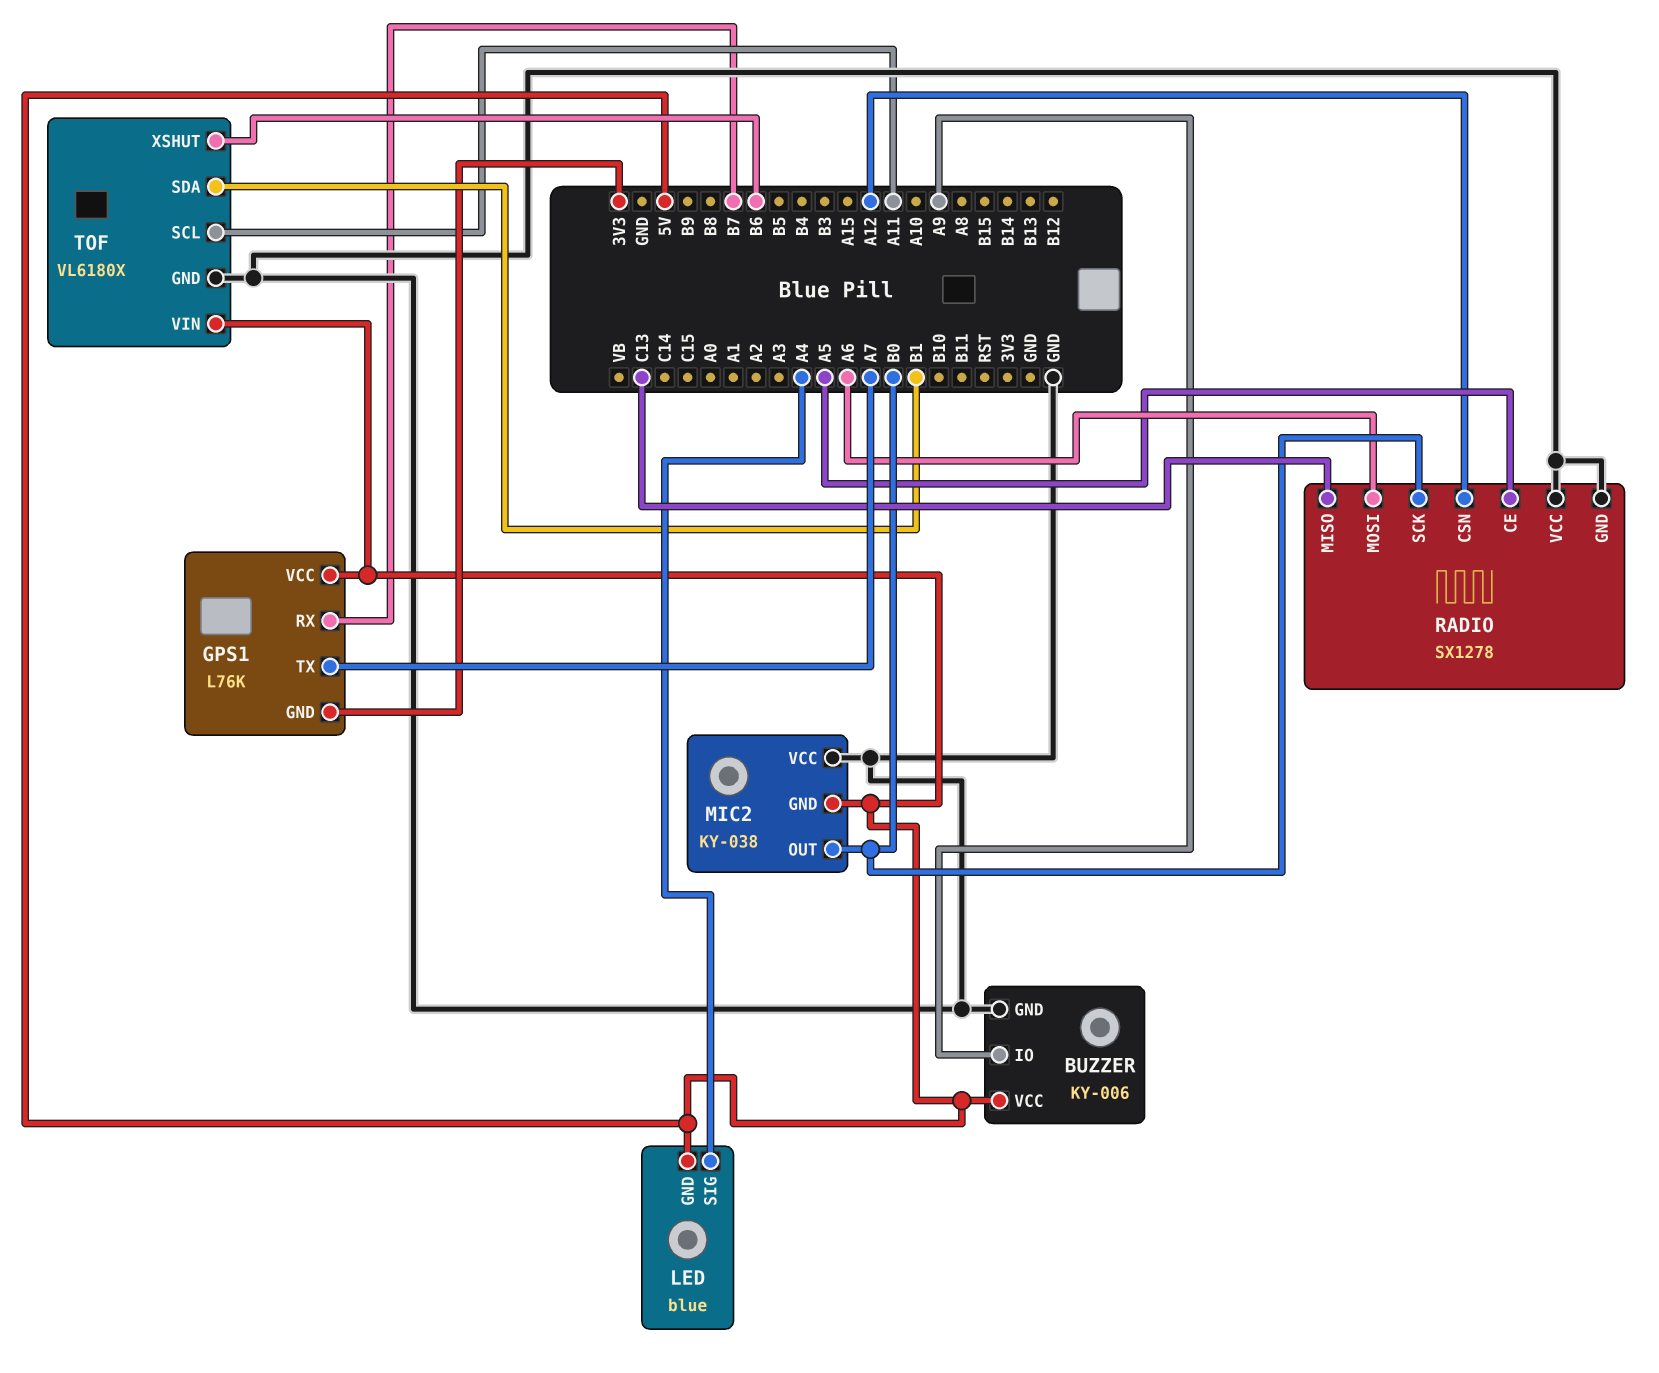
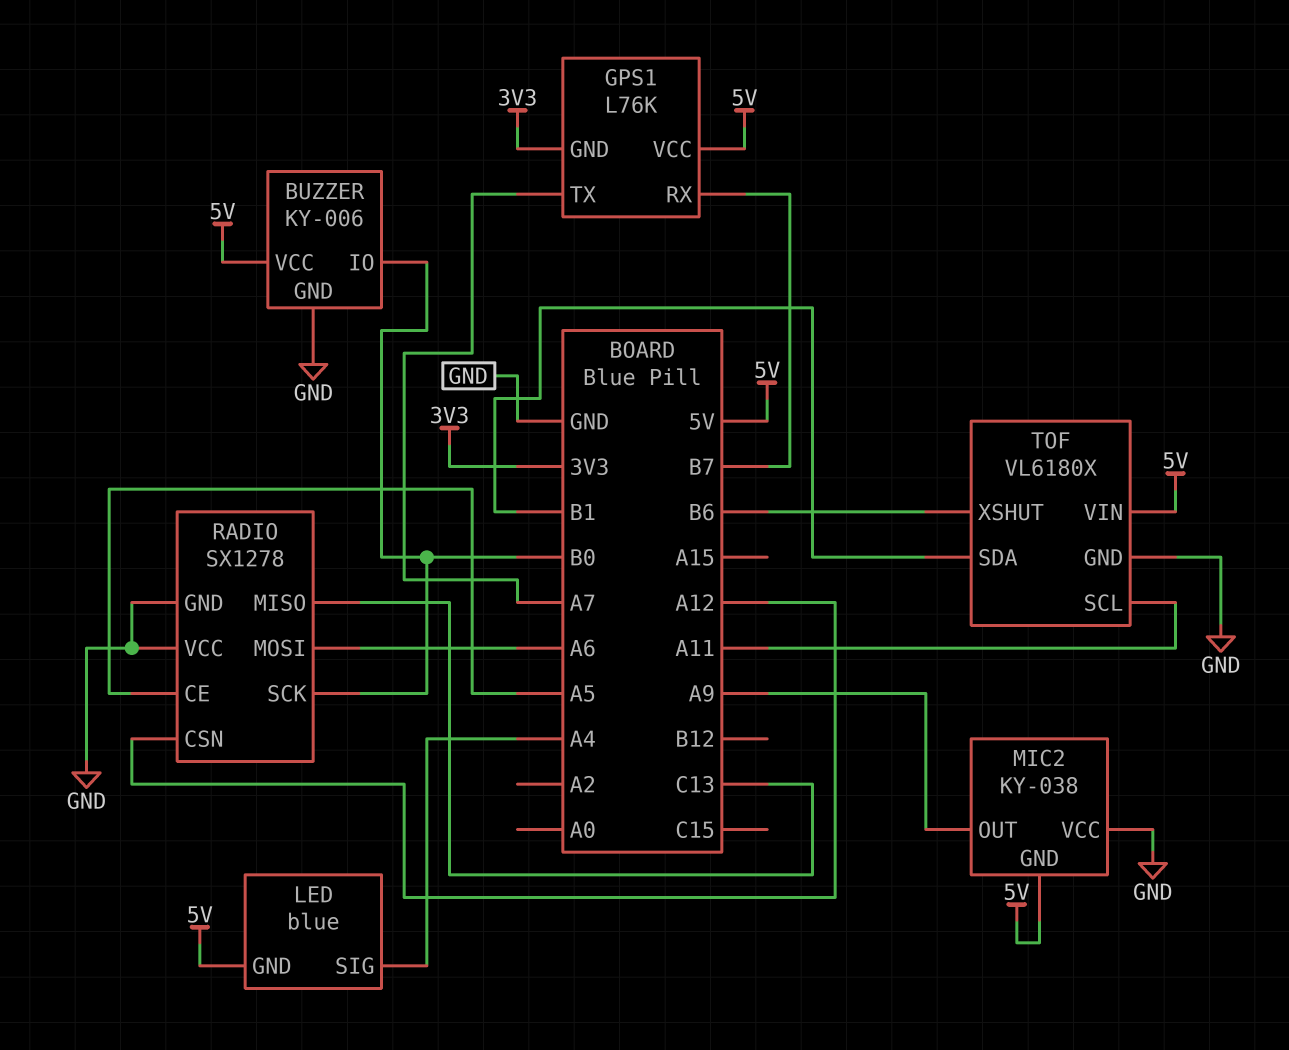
BUZZER pin IO: A9 -> B0
MIC2 pin OUT: B0 -> A9

